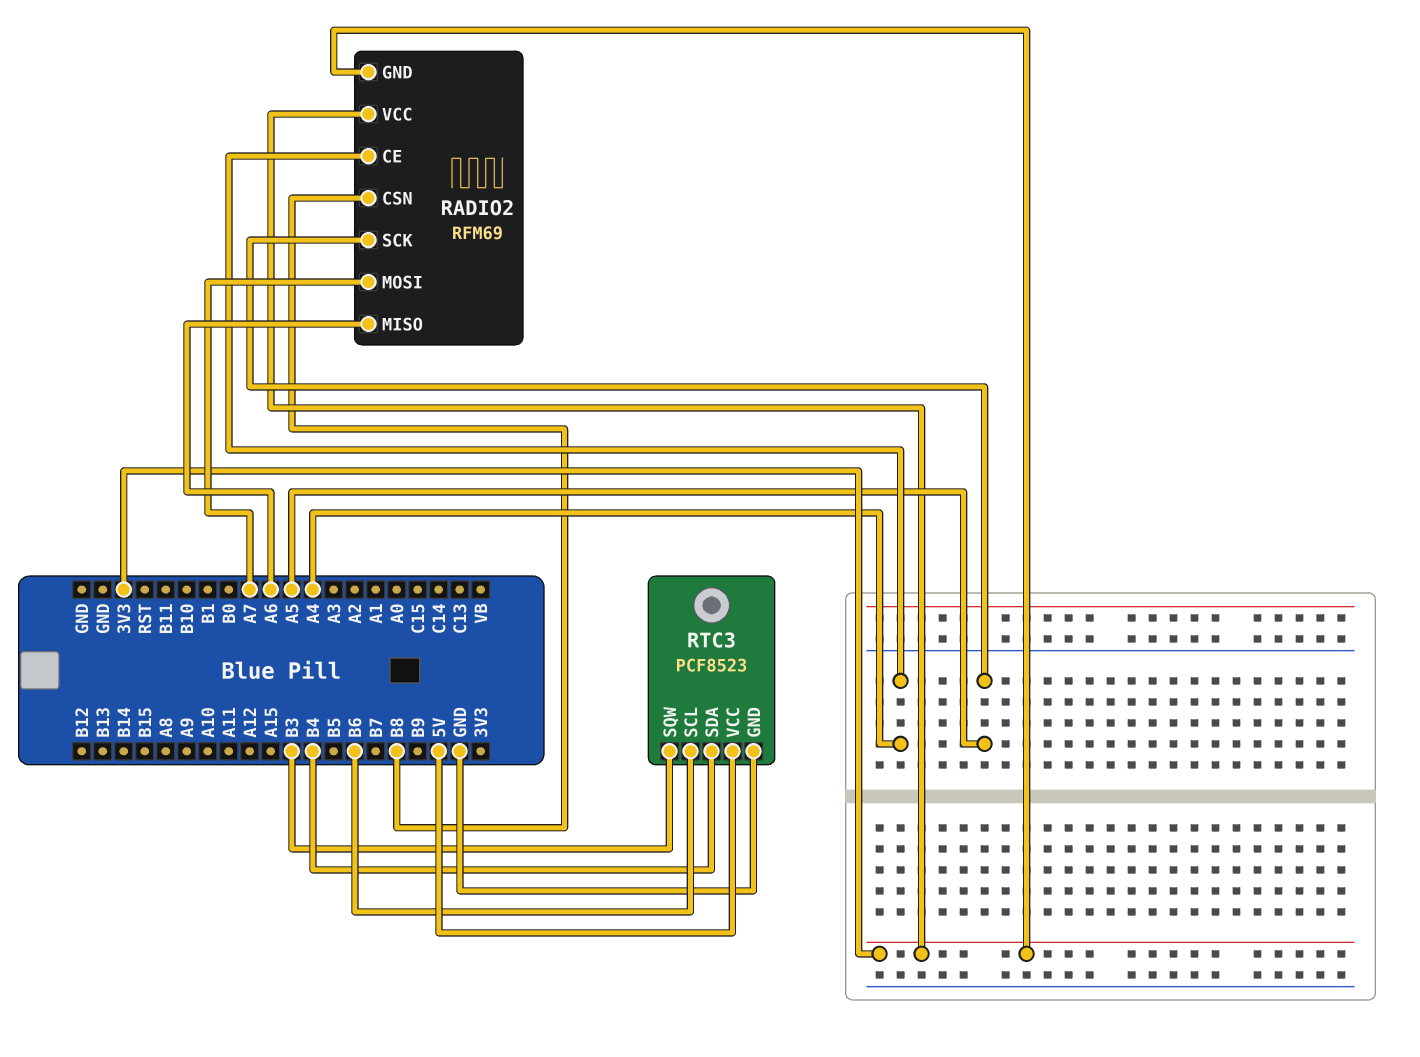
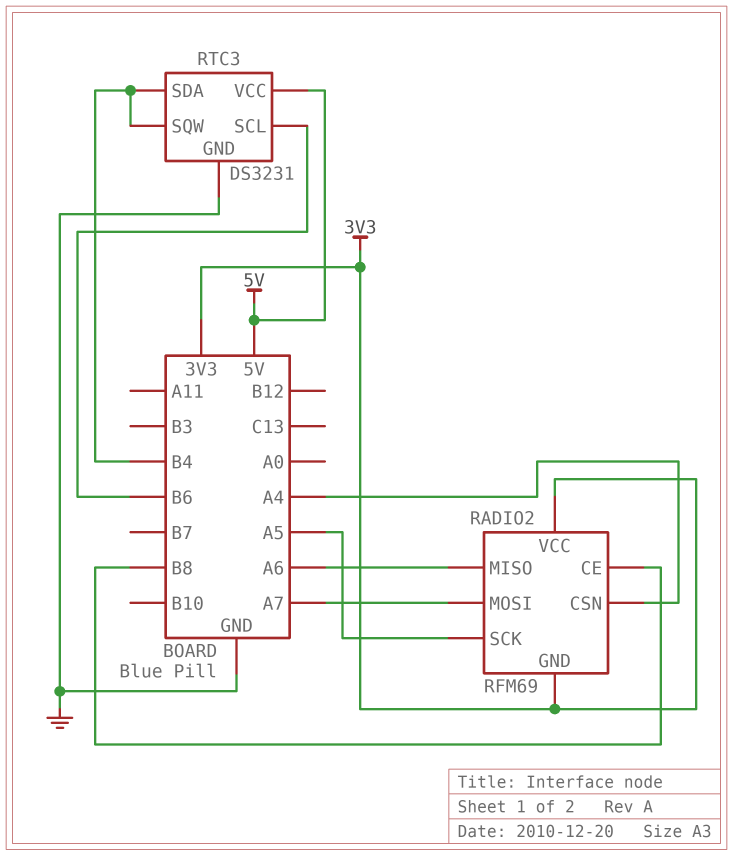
RADIO2 pin CE: A4 -> B8
RADIO2 pin CSN: B8 -> A4
RTC3: PCF8523 -> DS3231
RTC3 pin SQW: B3 -> B4

